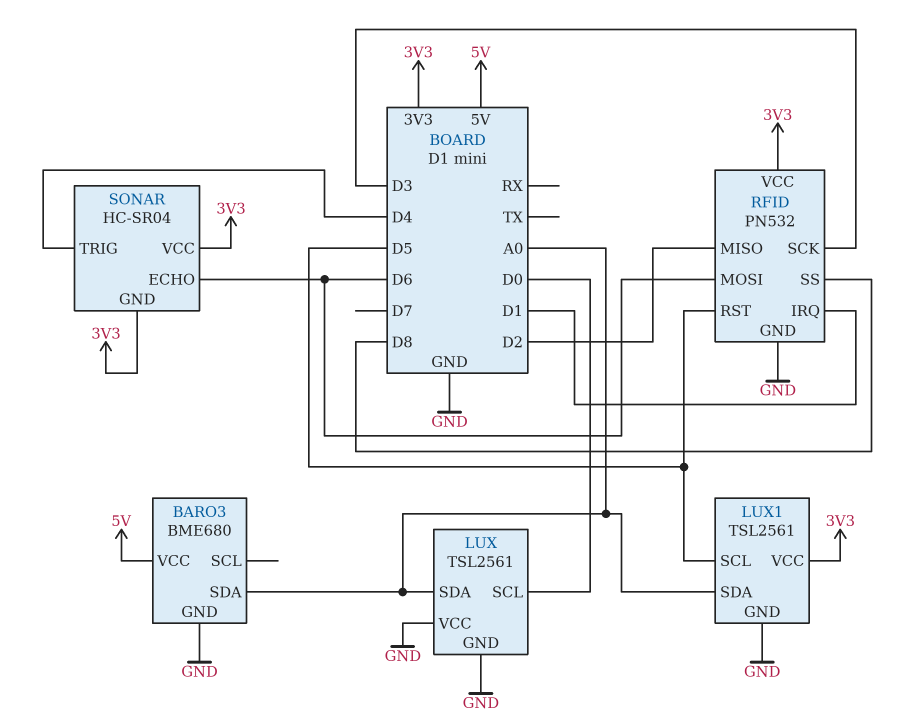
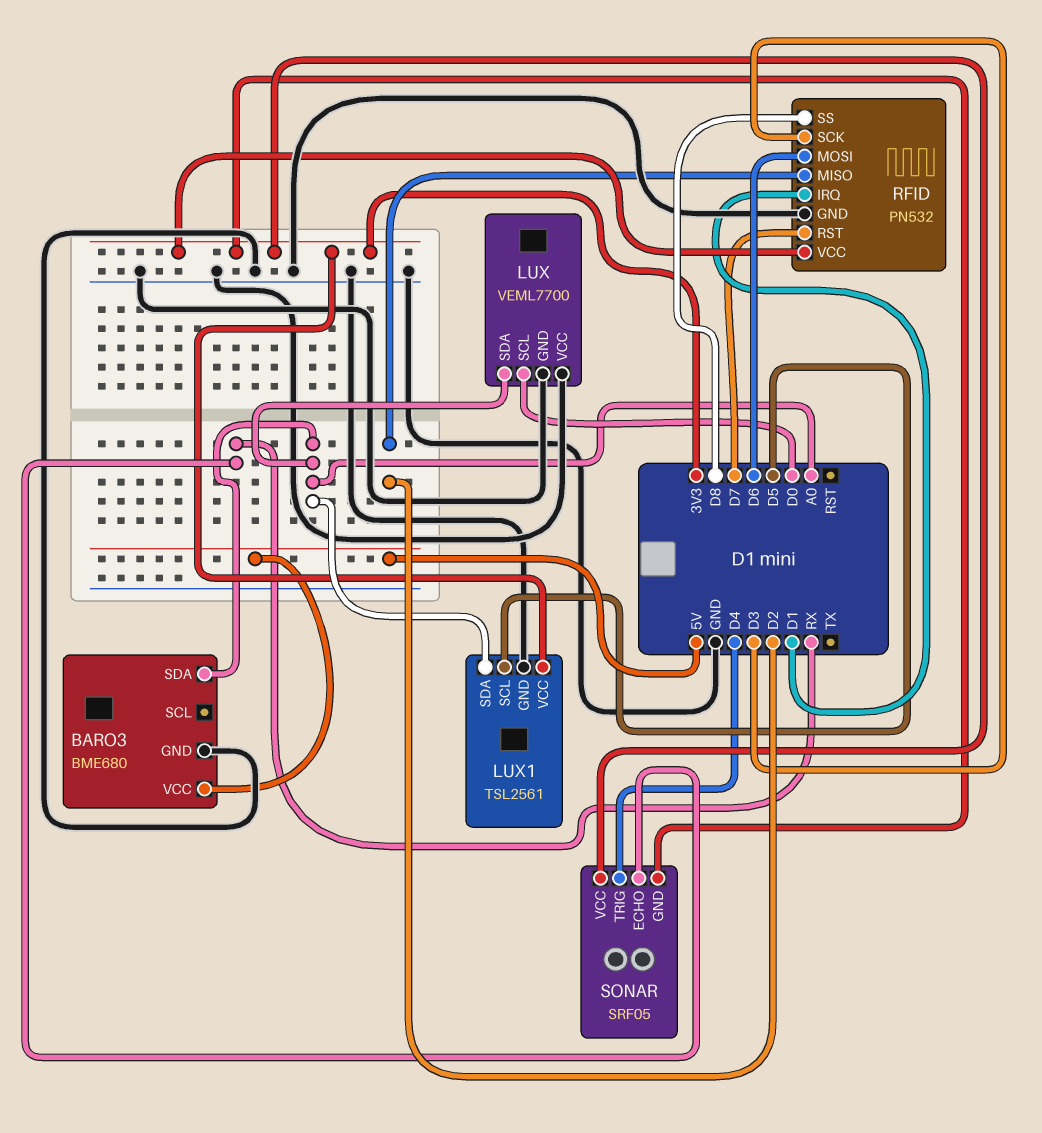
LUX: TSL2561 -> VEML7700
RFID pin RST: D5 -> D7
SONAR: HC-SR04 -> SRF05
SONAR pin ECHO: D6 -> RX

